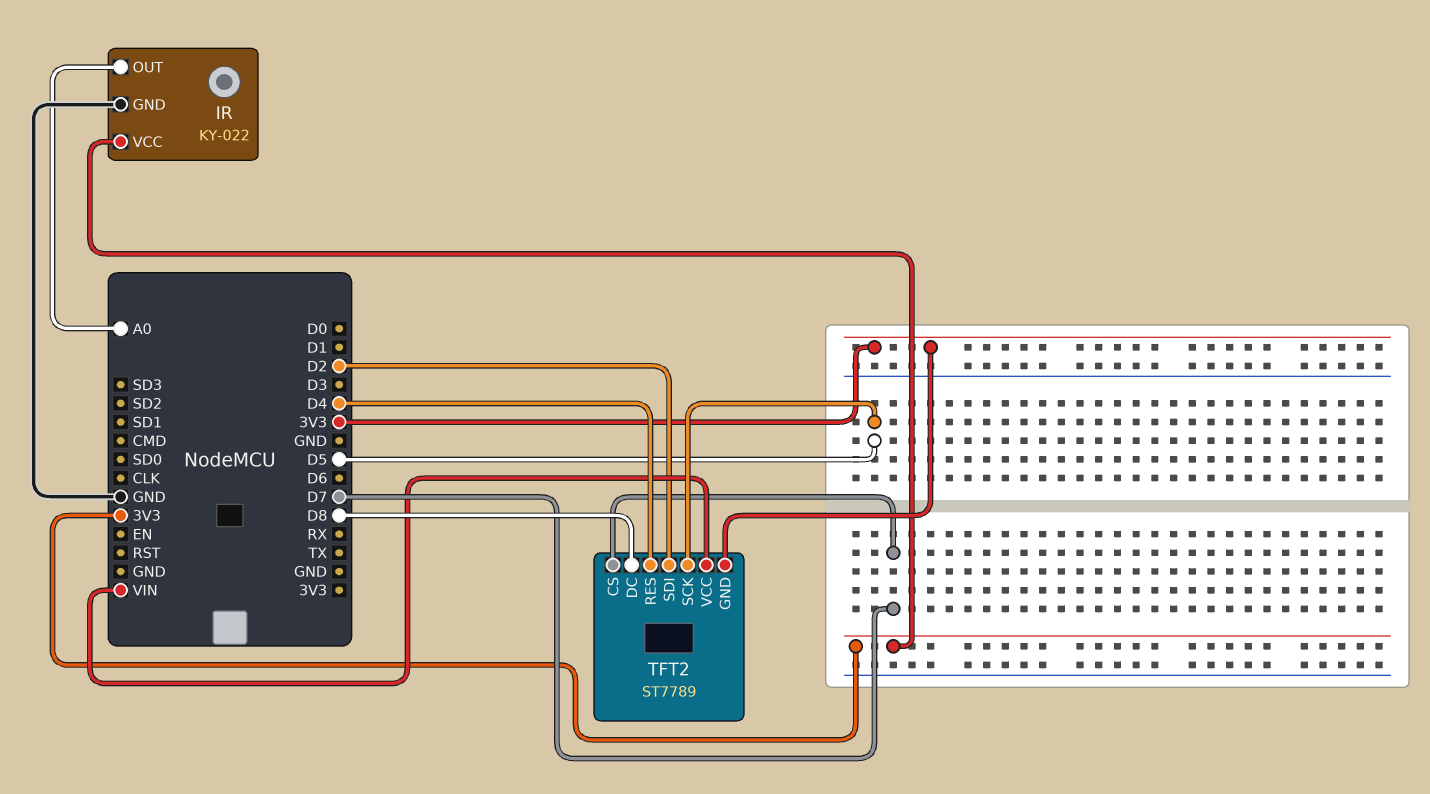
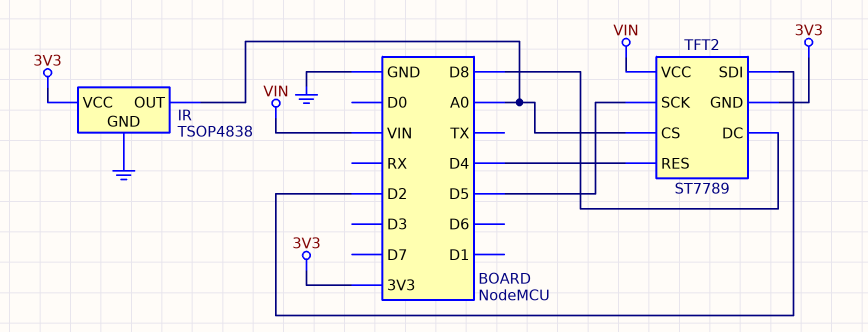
IR: KY-022 -> TSOP4838
TFT2 pin CS: D7 -> A0

